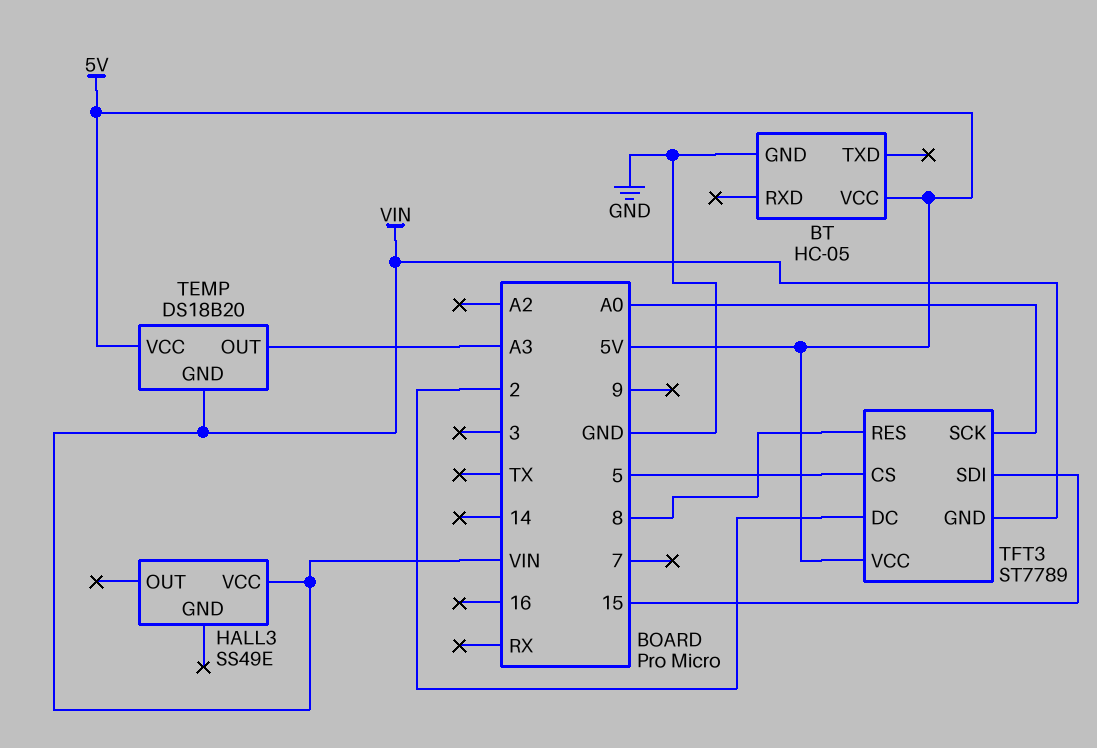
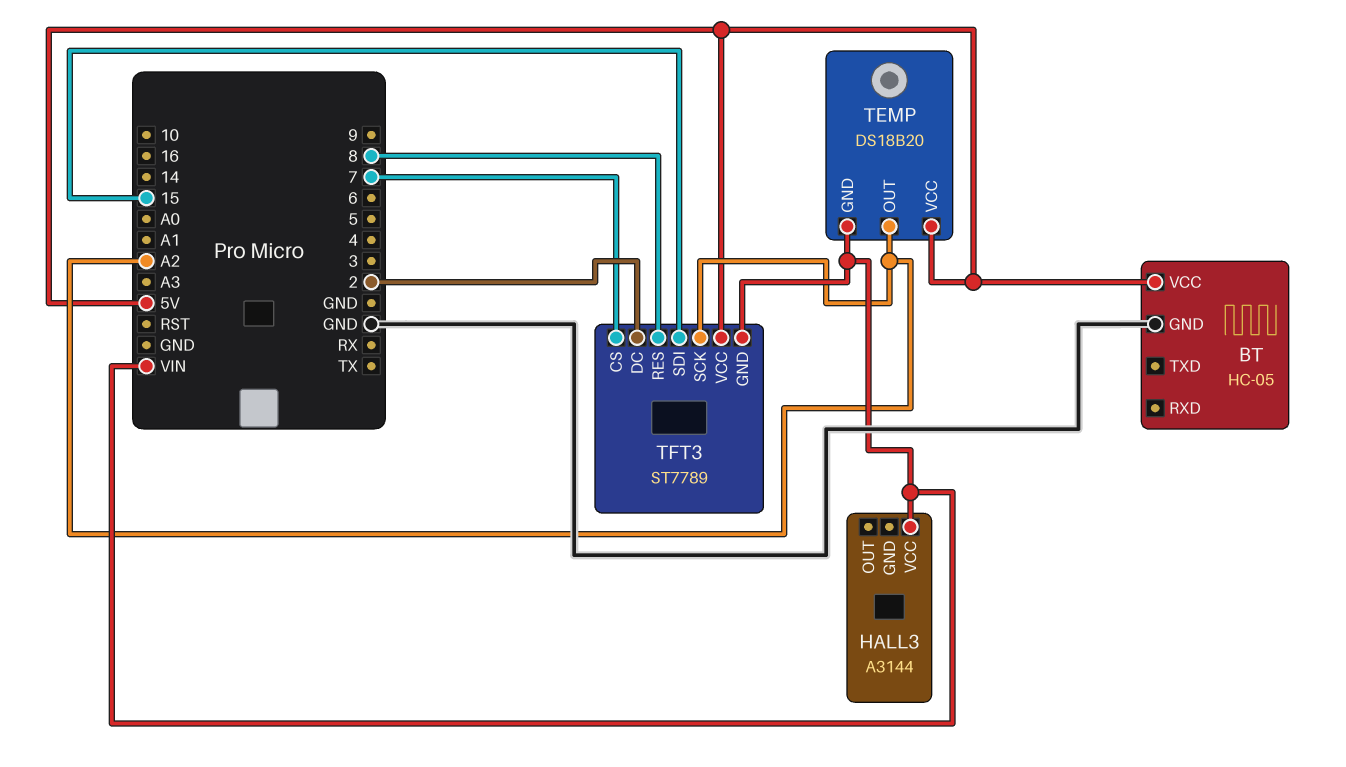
HALL3: SS49E -> A3144
TEMP pin OUT: A3 -> A2
TFT3 pin CS: 5 -> 7
TFT3 pin SCK: A0 -> A2

